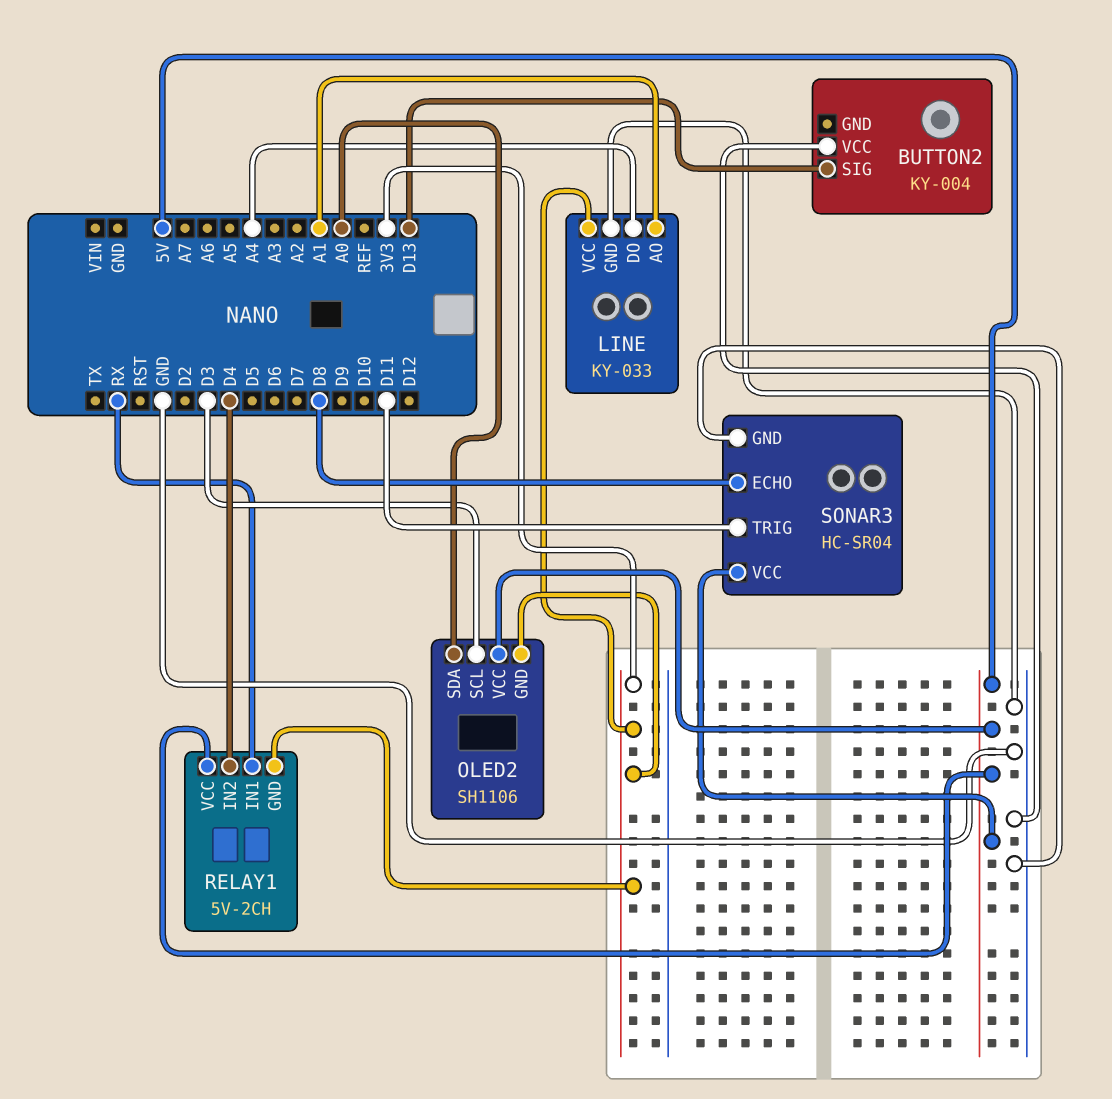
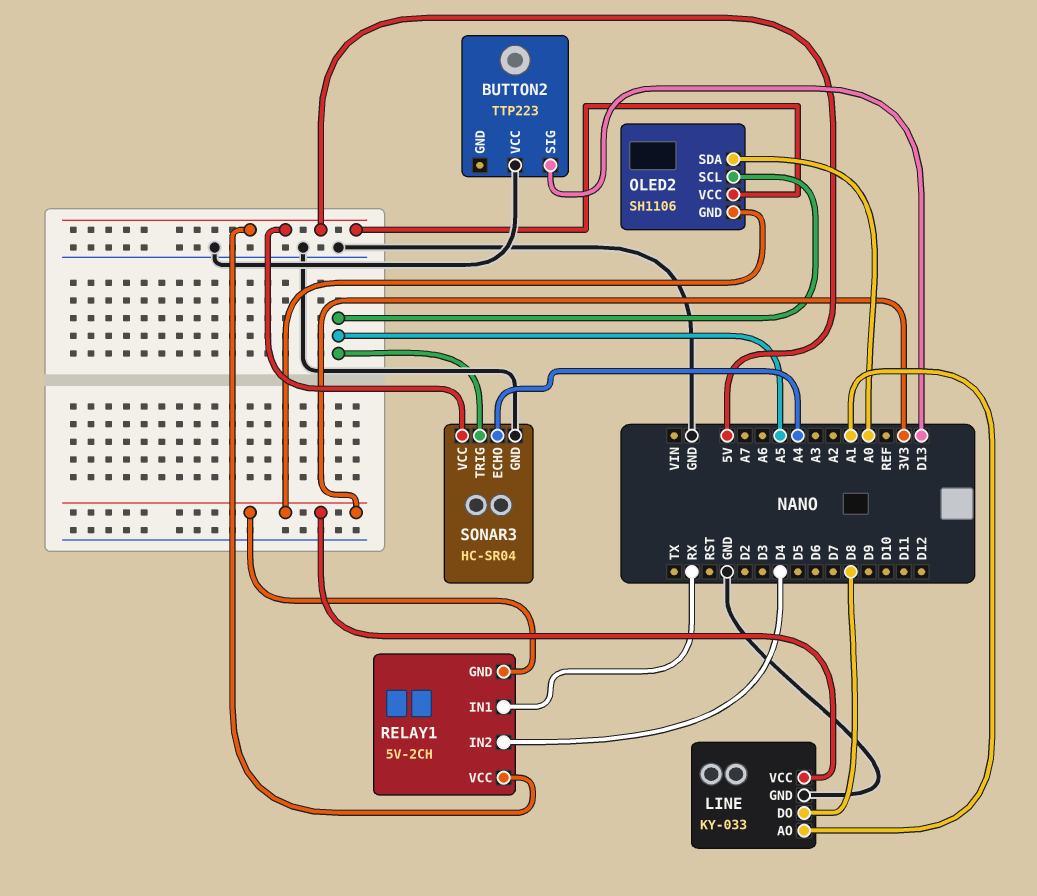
BUTTON2: KY-004 -> TTP223
LINE pin DO: A4 -> D8
OLED2 pin SCL: D3 -> A5
SONAR3 pin ECHO: D8 -> A4
SONAR3 pin TRIG: D11 -> A5

